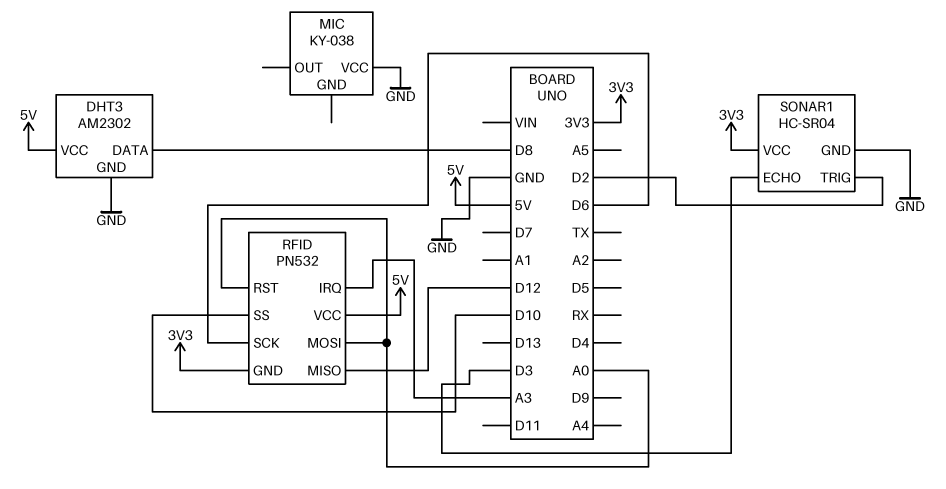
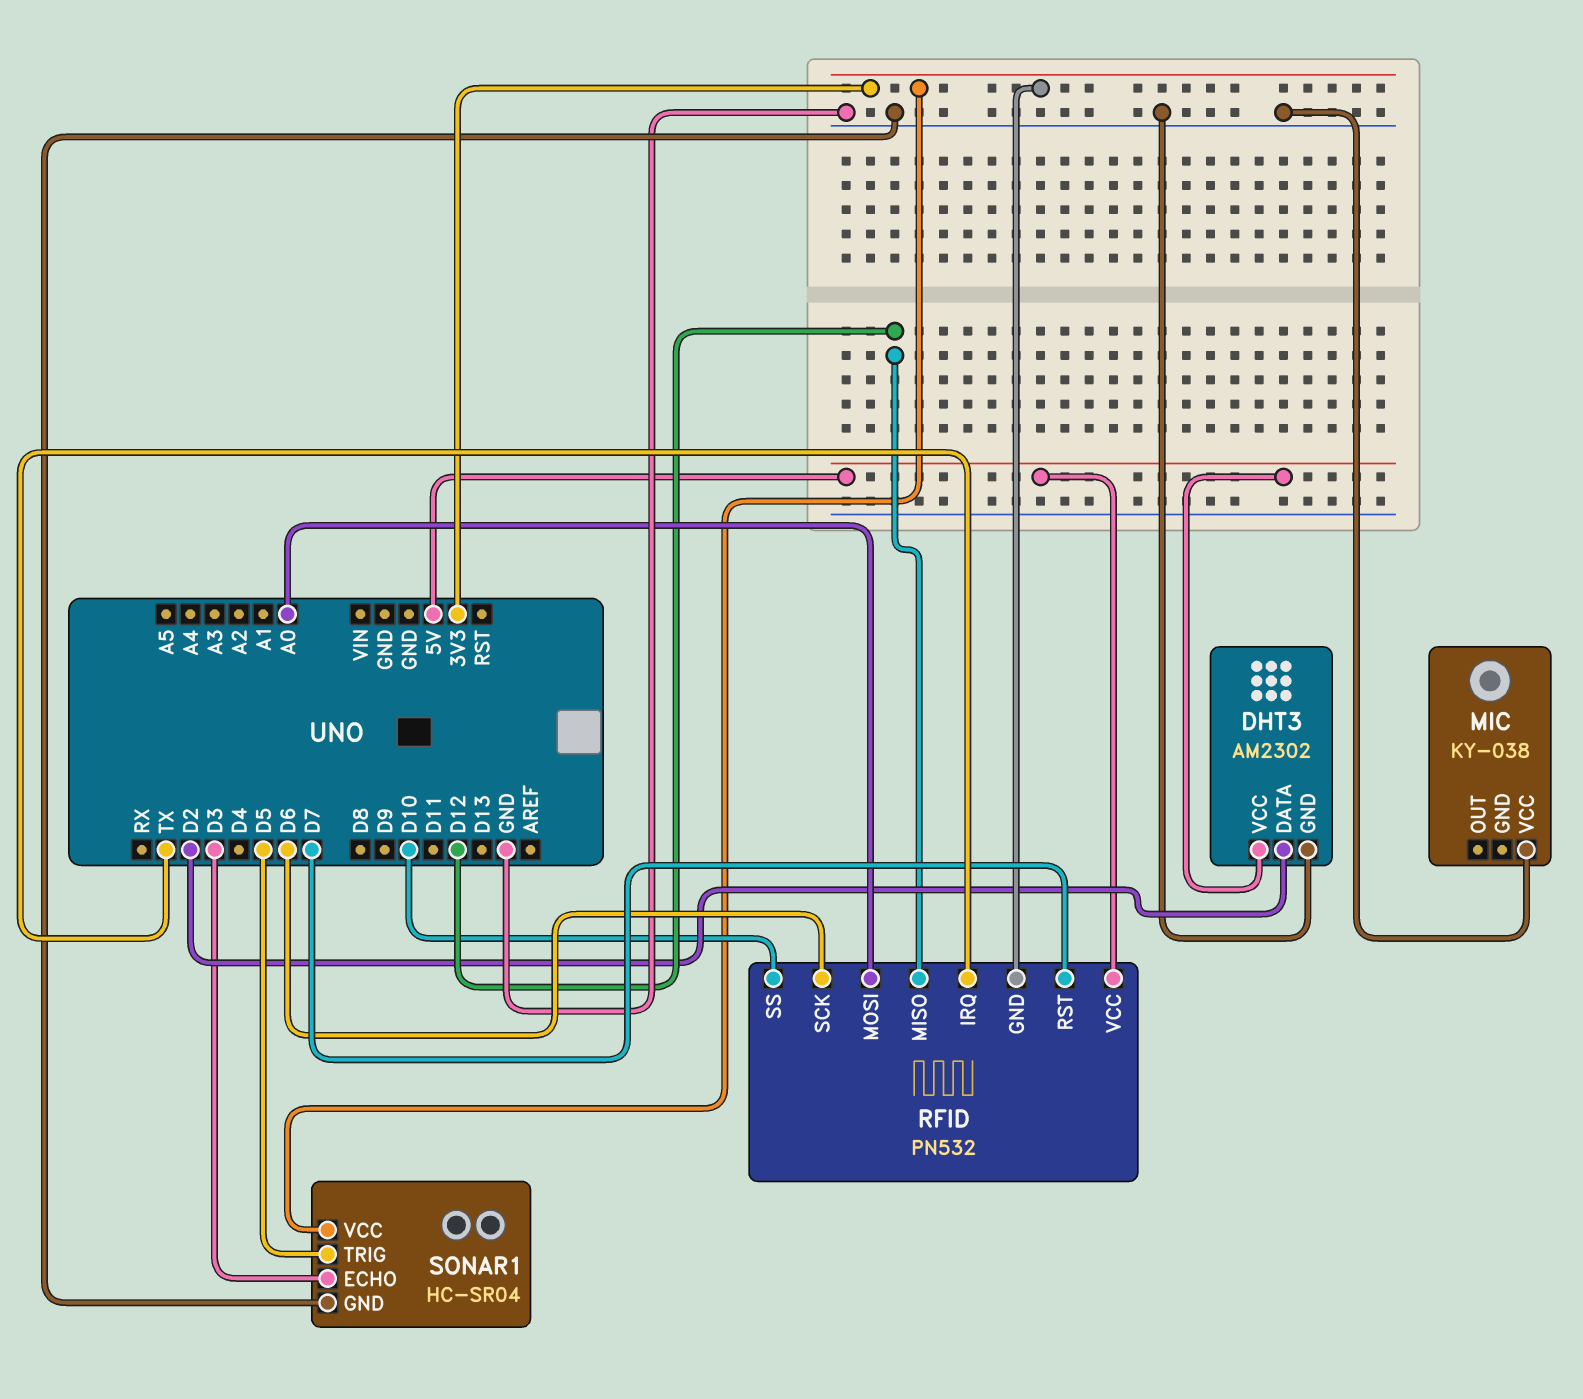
DHT3 pin DATA: D8 -> D2
RFID pin IRQ: A3 -> TX
RFID pin RST: A0 -> D7
SONAR1 pin TRIG: D2 -> D5

